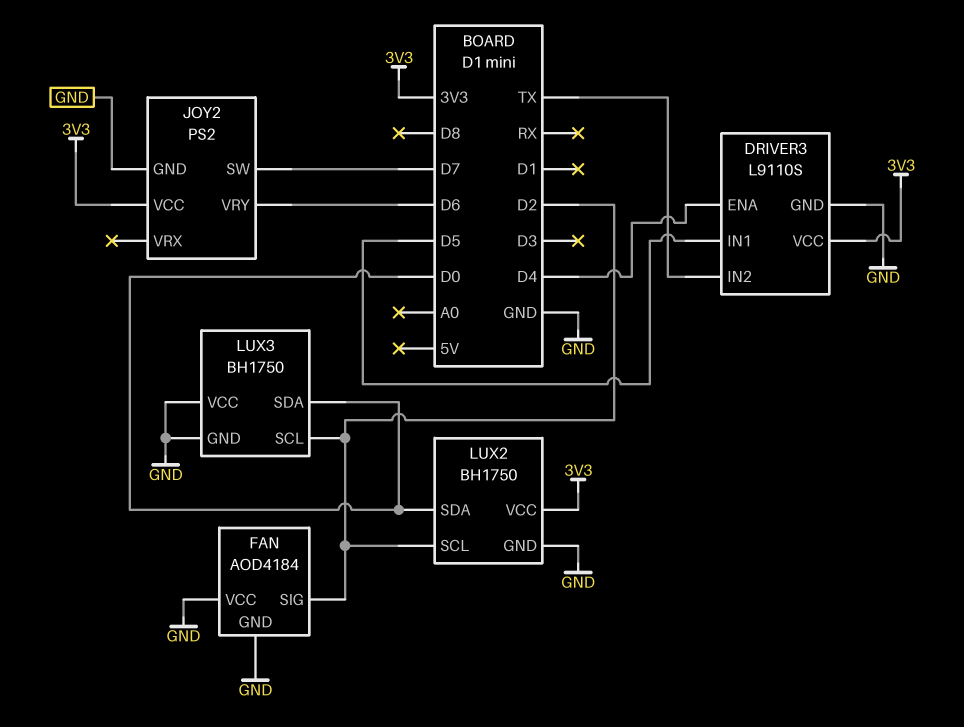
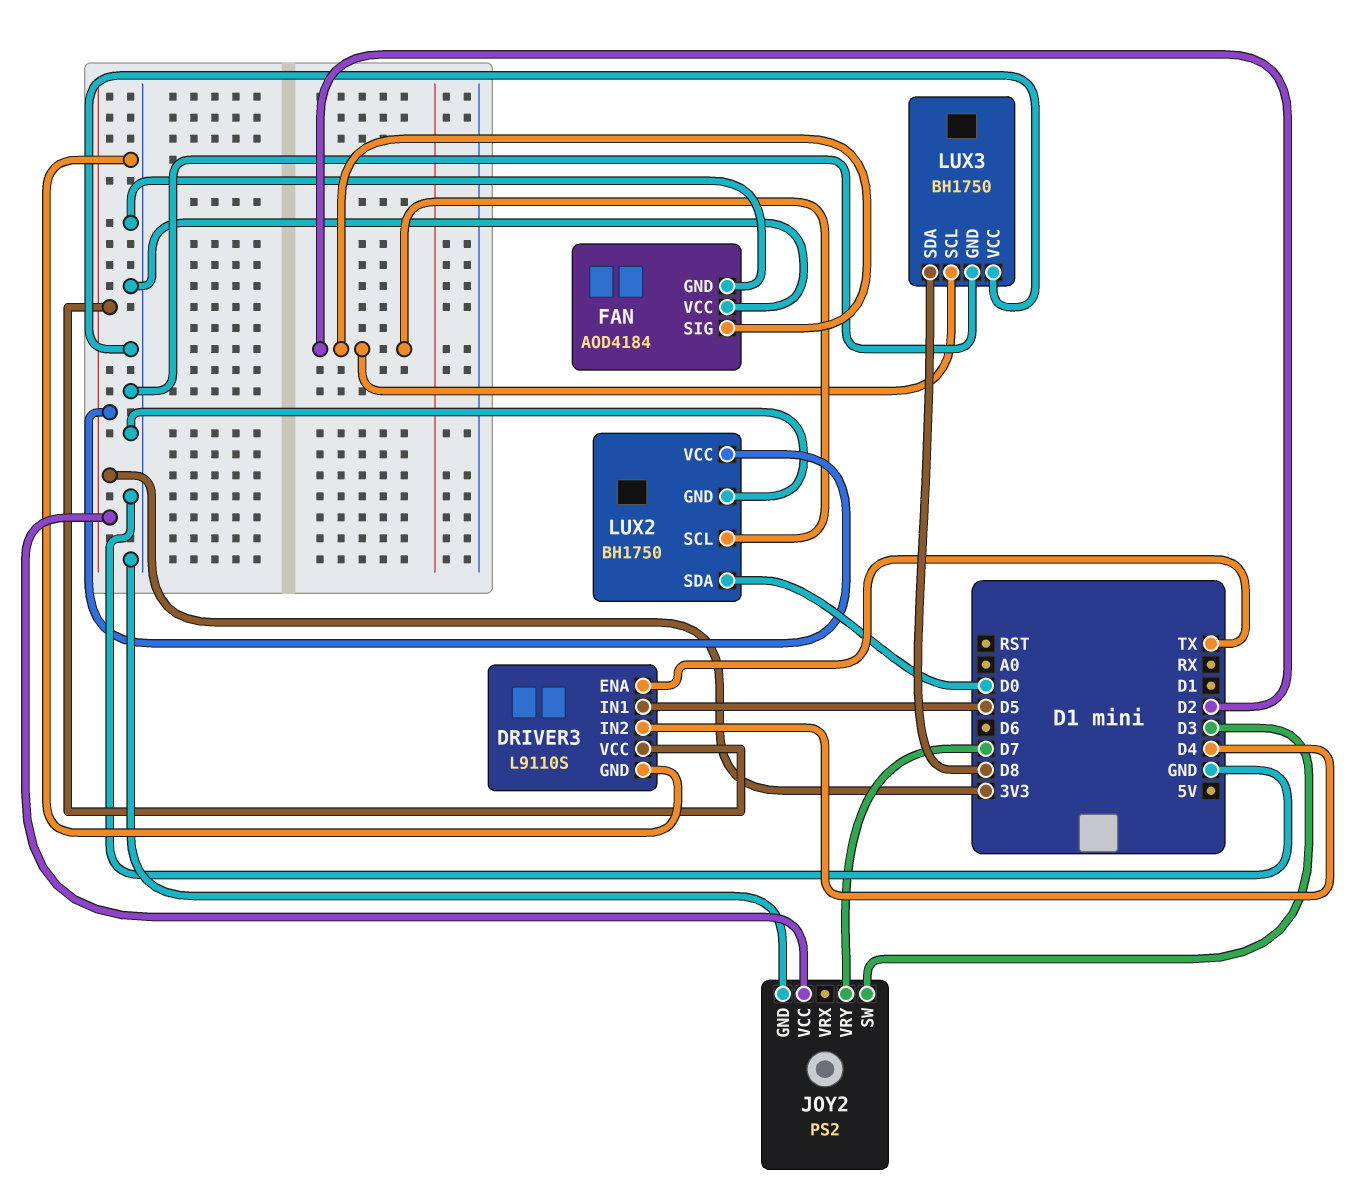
DRIVER3 pin ENA: D4 -> TX
DRIVER3 pin IN2: TX -> D4
JOY2 pin SW: D7 -> D3
JOY2 pin VRY: D6 -> D7
LUX3 pin SDA: D0 -> D8

